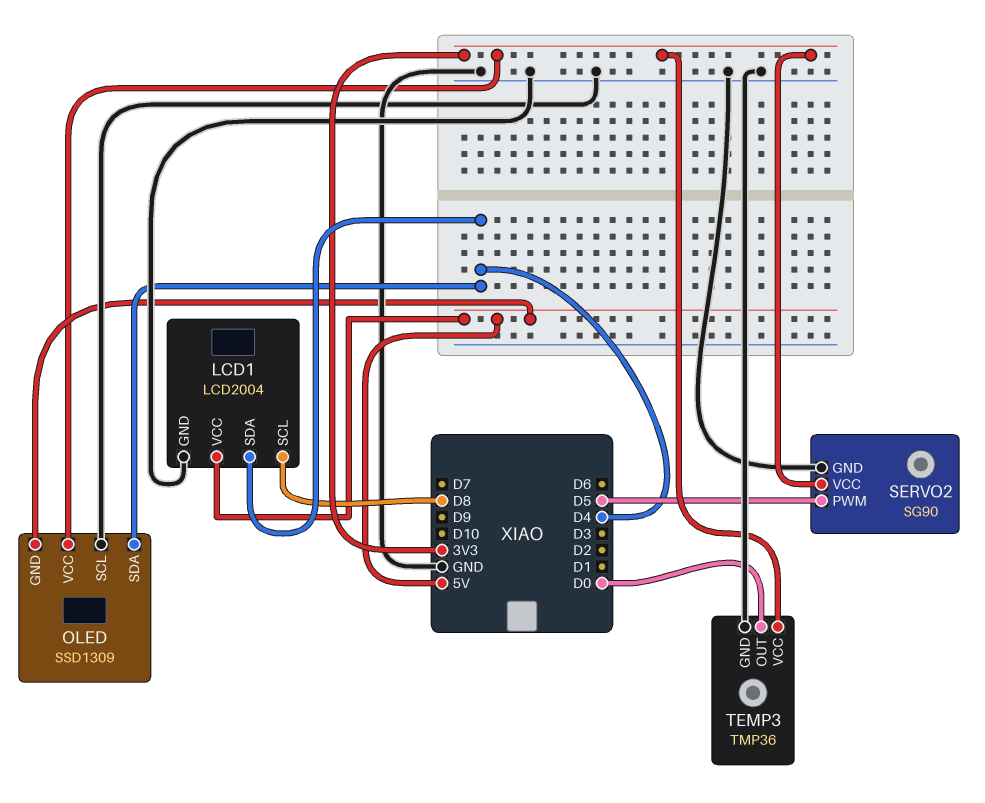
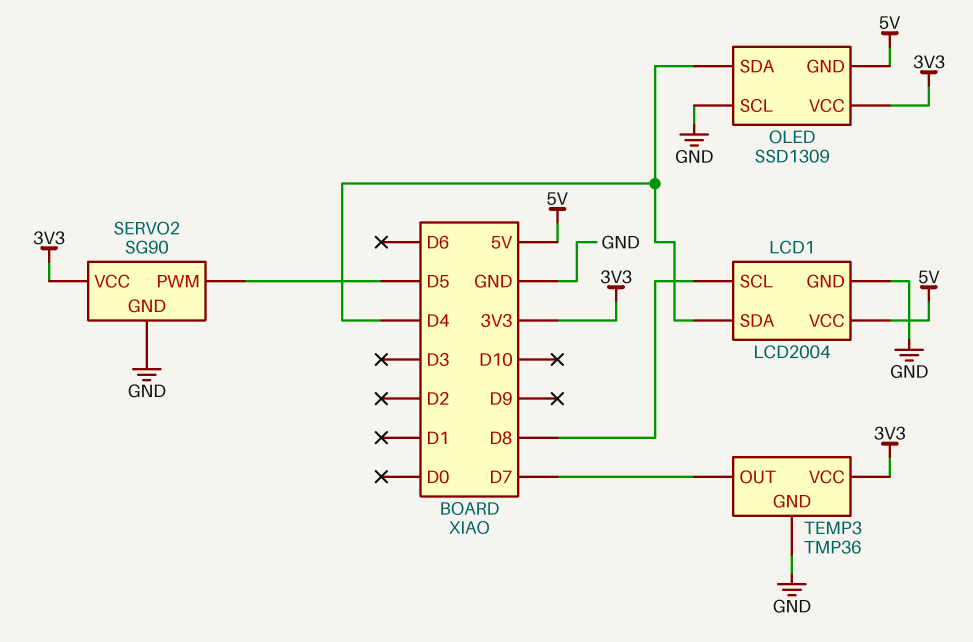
TEMP3 pin OUT: D0 -> D7

